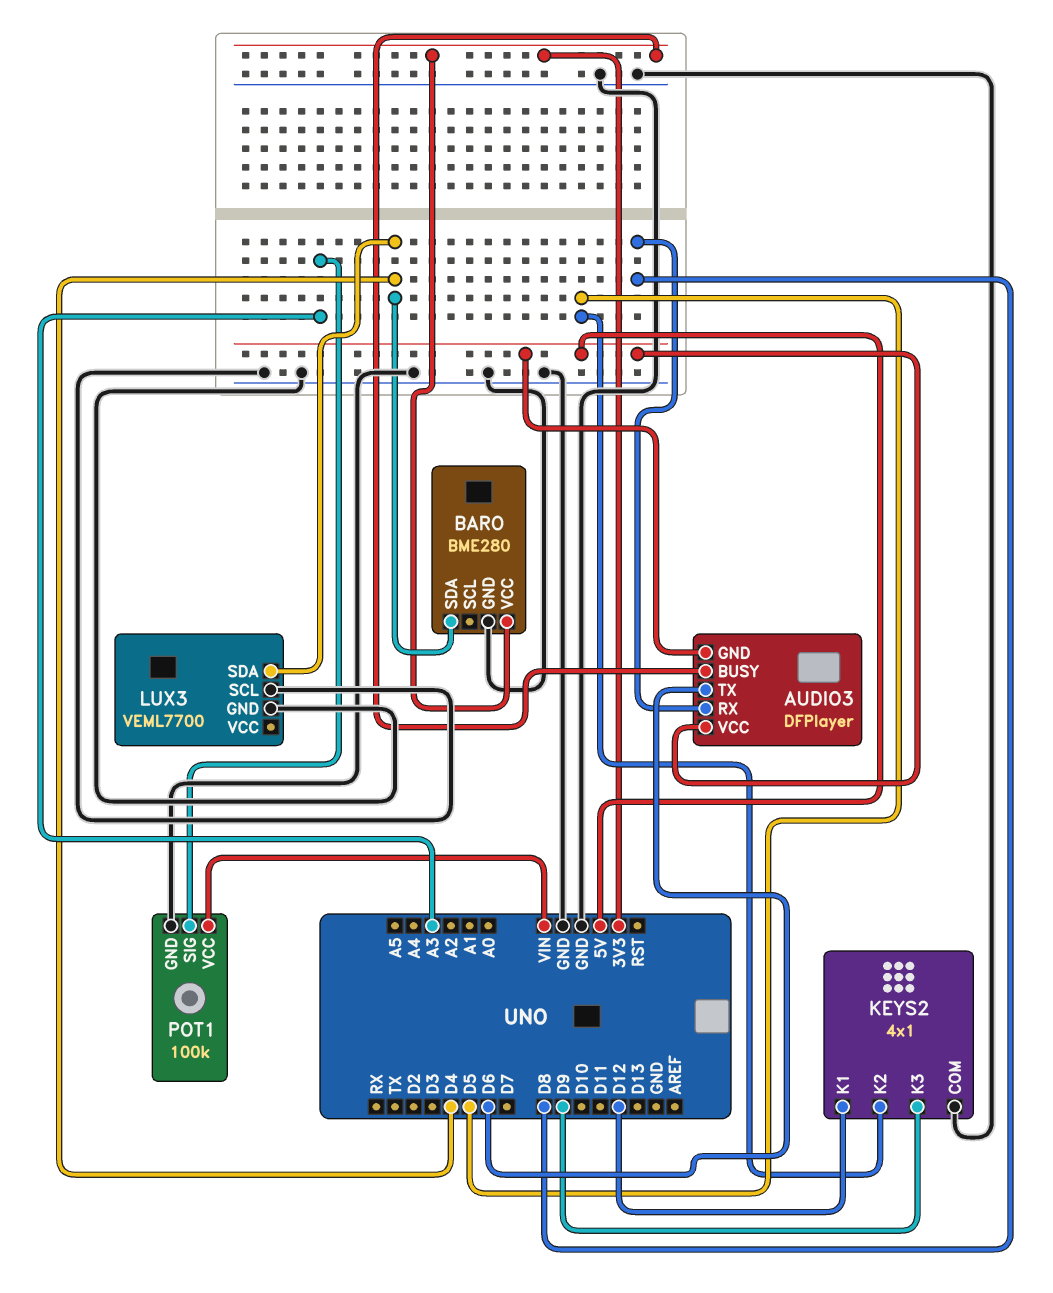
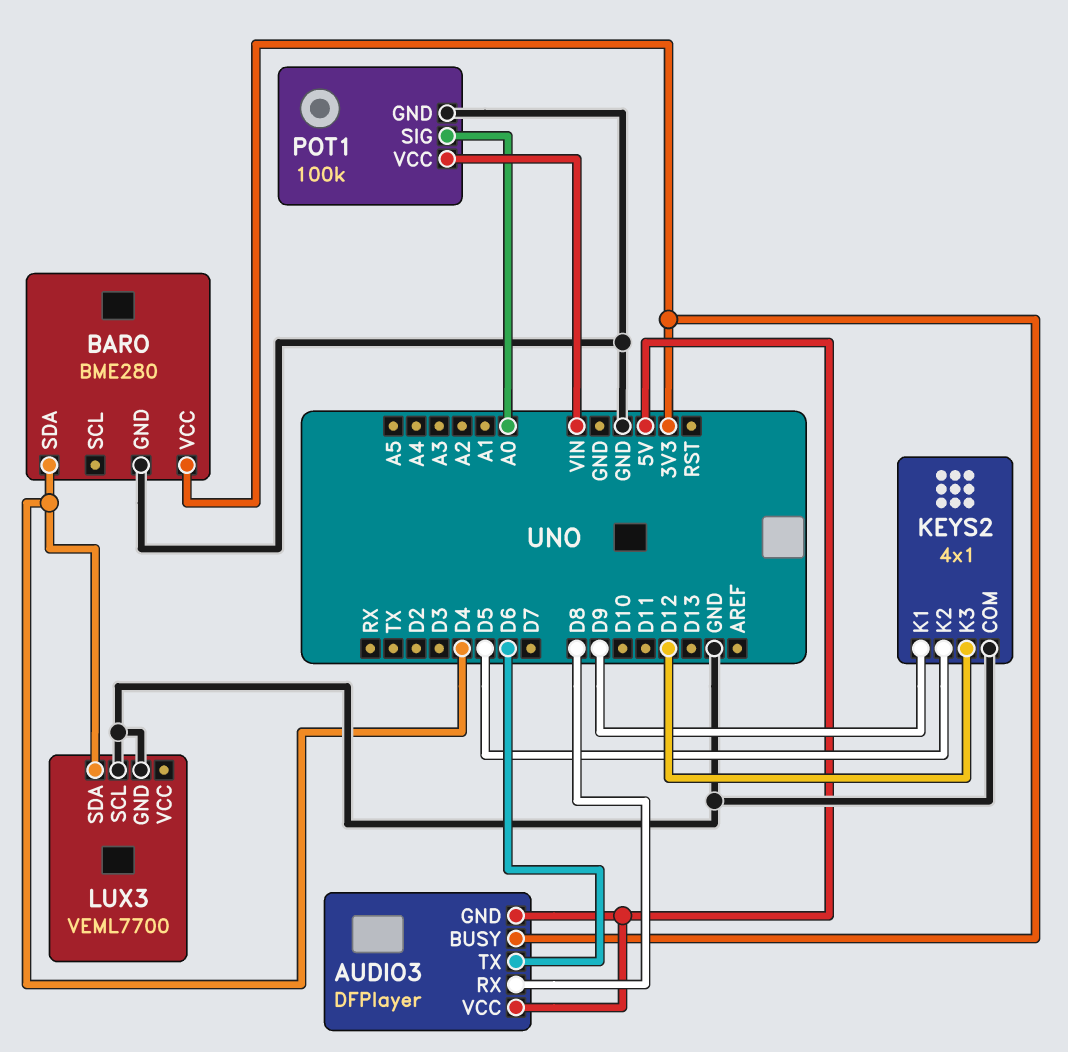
KEYS2 pin K1: D12 -> D9
KEYS2 pin K3: D9 -> D12
POT1 pin SIG: A3 -> A0

